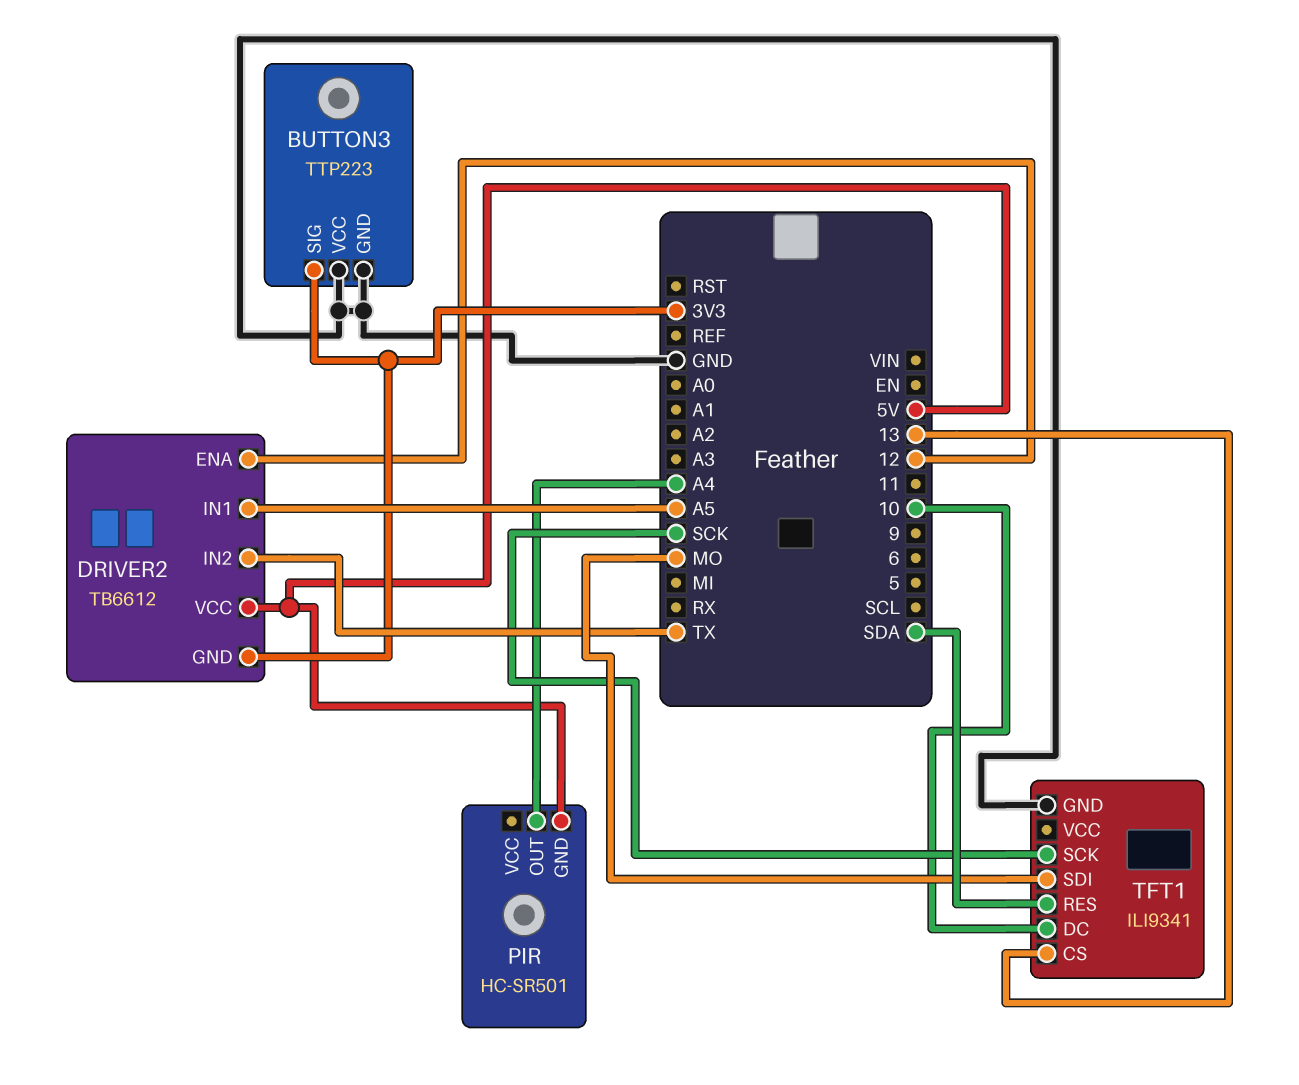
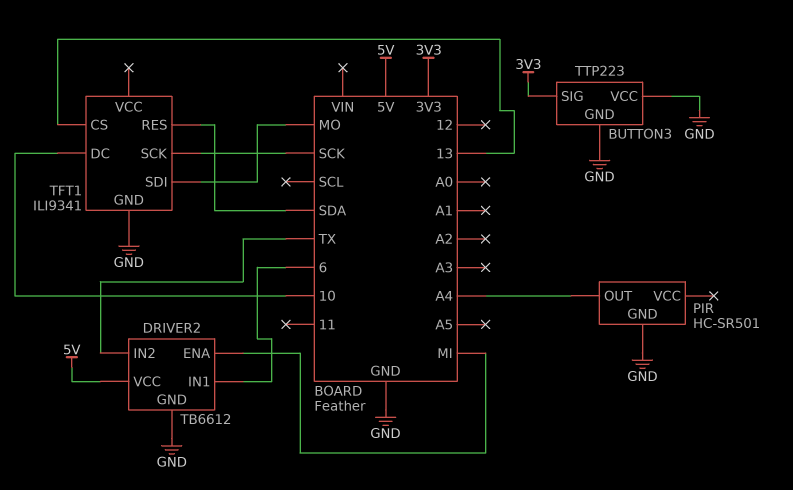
DRIVER2 pin ENA: 12 -> MI
DRIVER2 pin GND: 3V3 -> GND
DRIVER2 pin IN1: A5 -> 6
PIR pin GND: 5V -> GND

